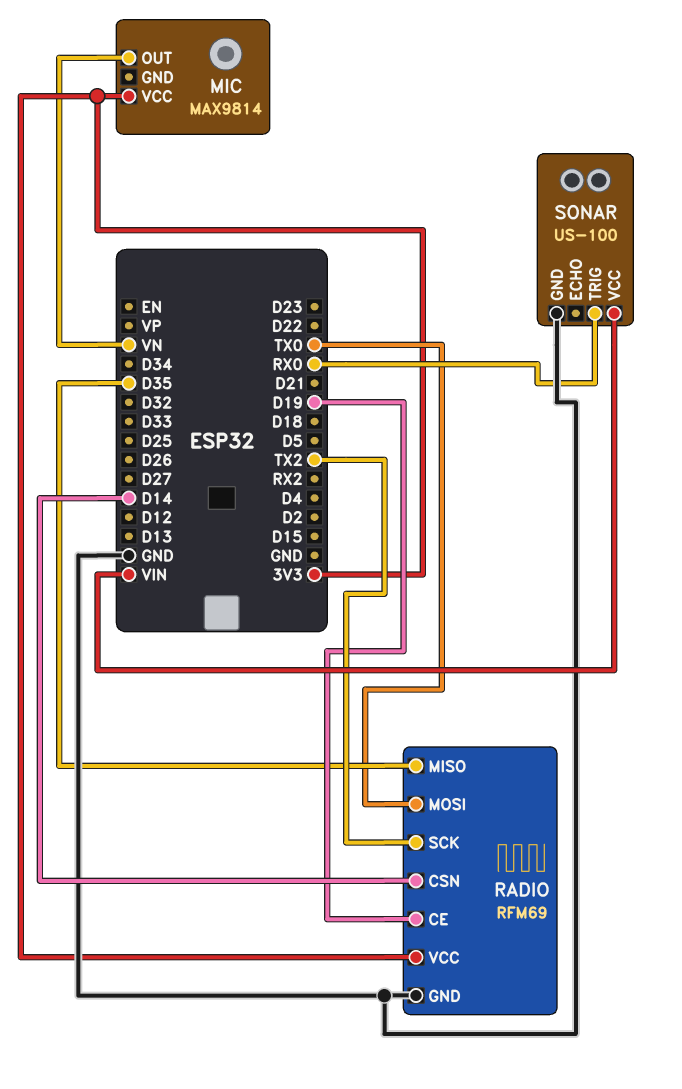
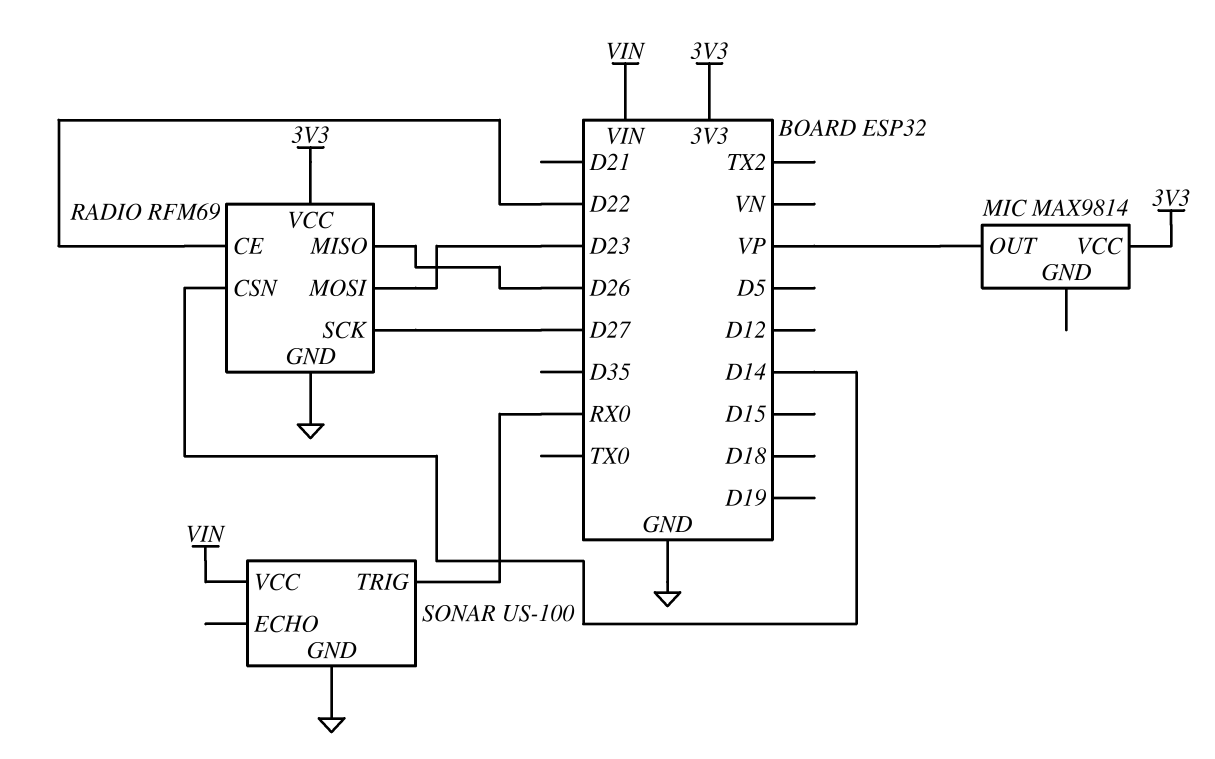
MIC pin OUT: VN -> VP
RADIO pin CE: D19 -> D22
RADIO pin MISO: D35 -> D26
RADIO pin MOSI: TX0 -> D23
RADIO pin SCK: TX2 -> D27

